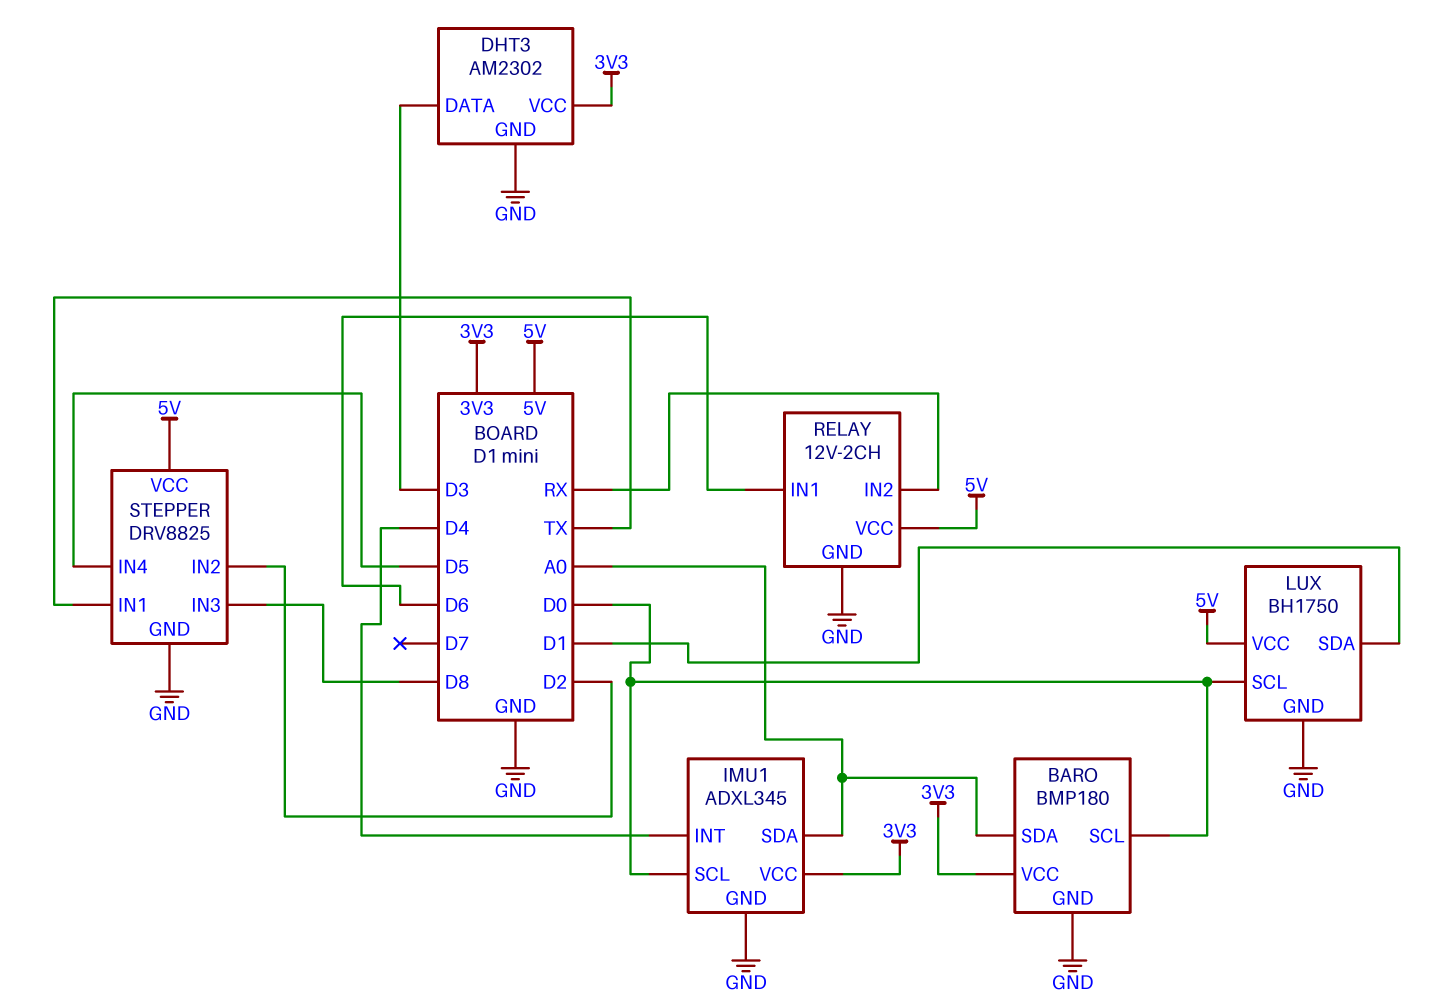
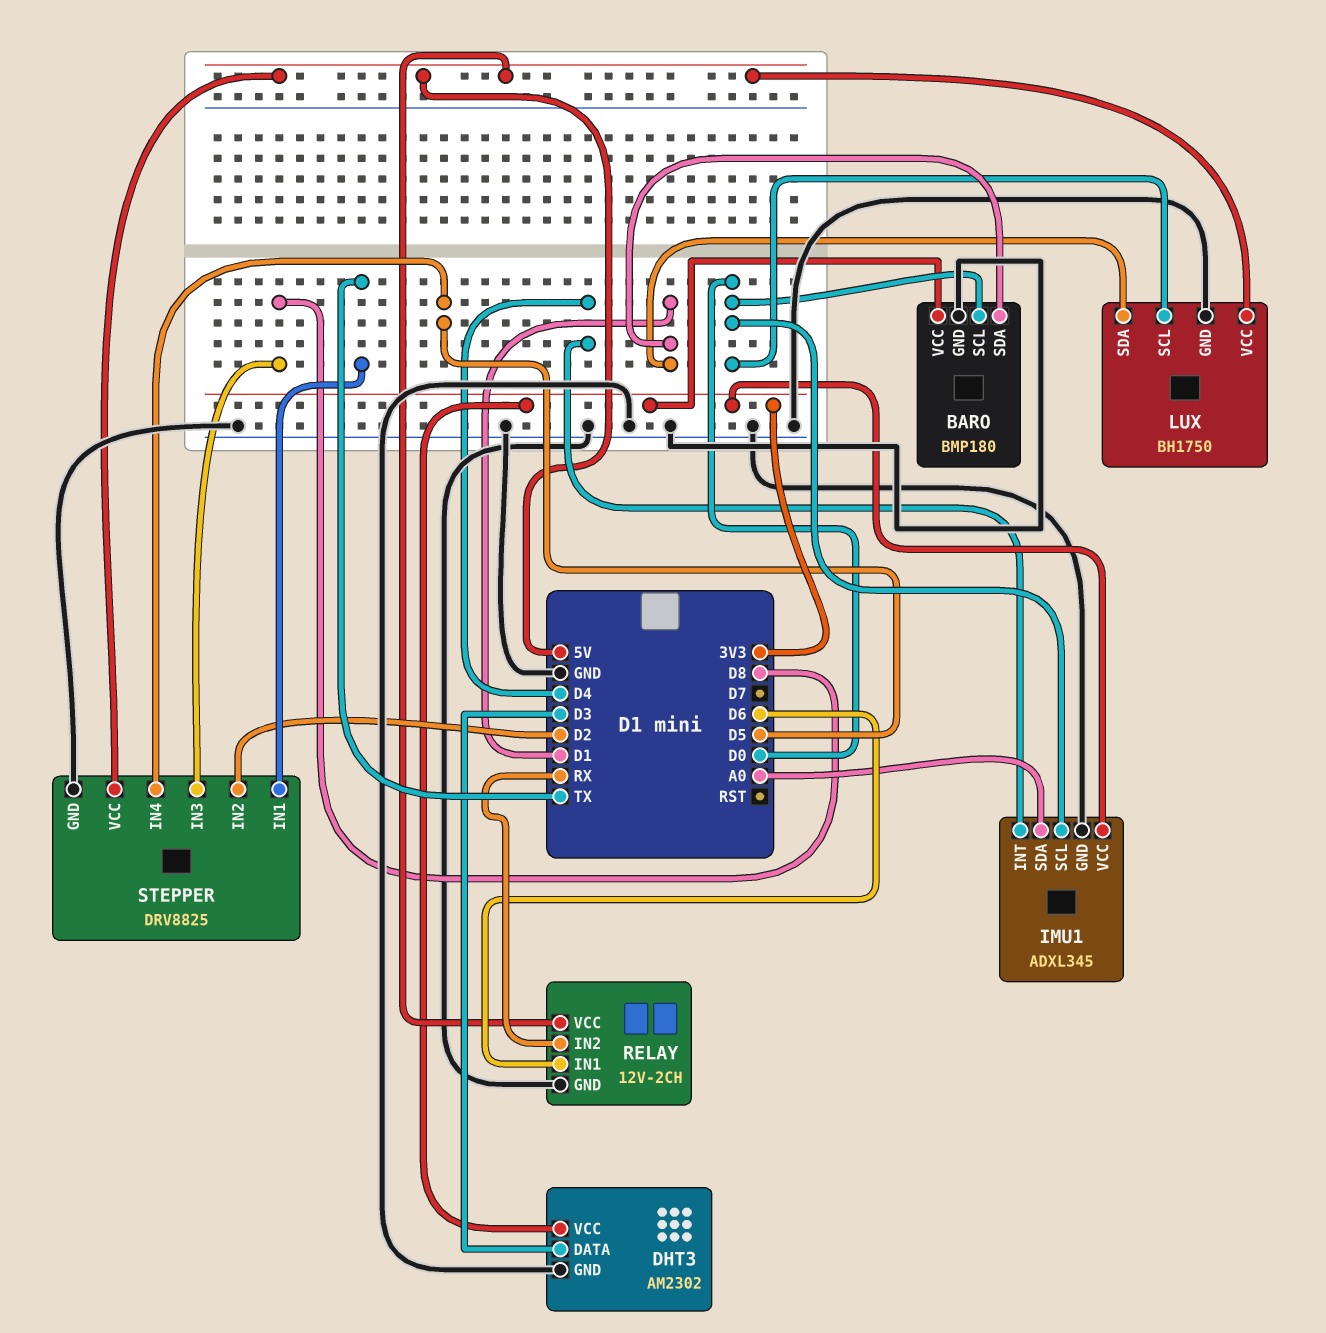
BARO pin SDA: A0 -> D1

